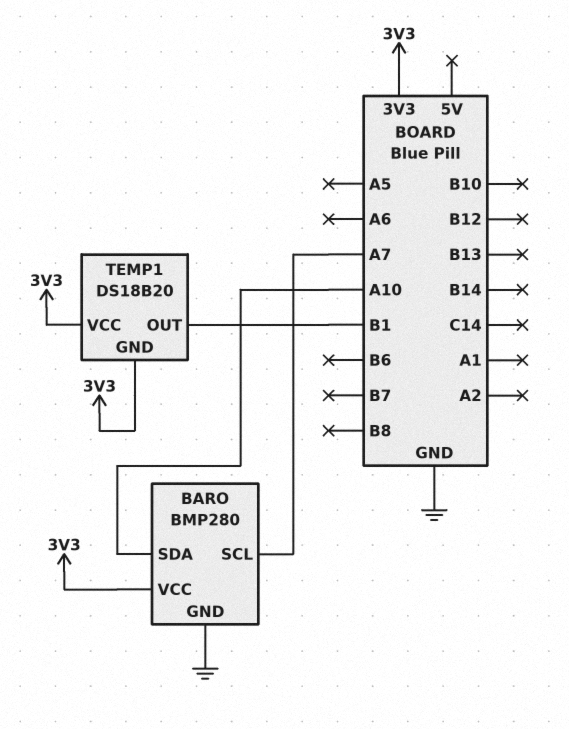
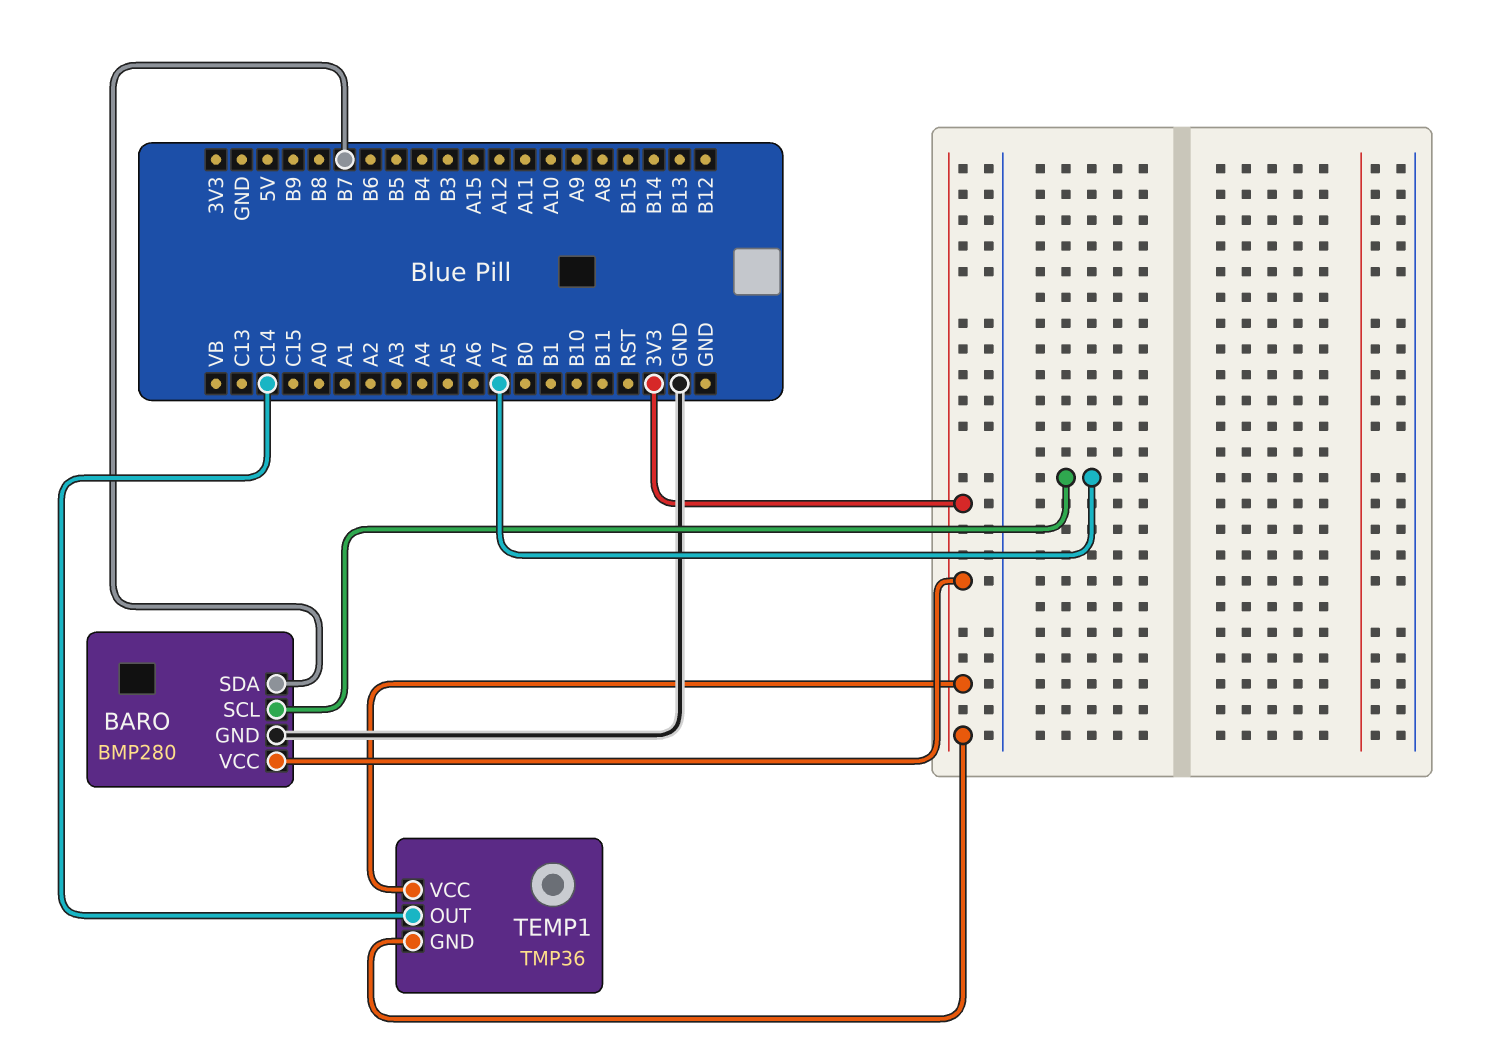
BARO pin SDA: A10 -> B7
TEMP1: DS18B20 -> TMP36
TEMP1 pin OUT: B1 -> C14

